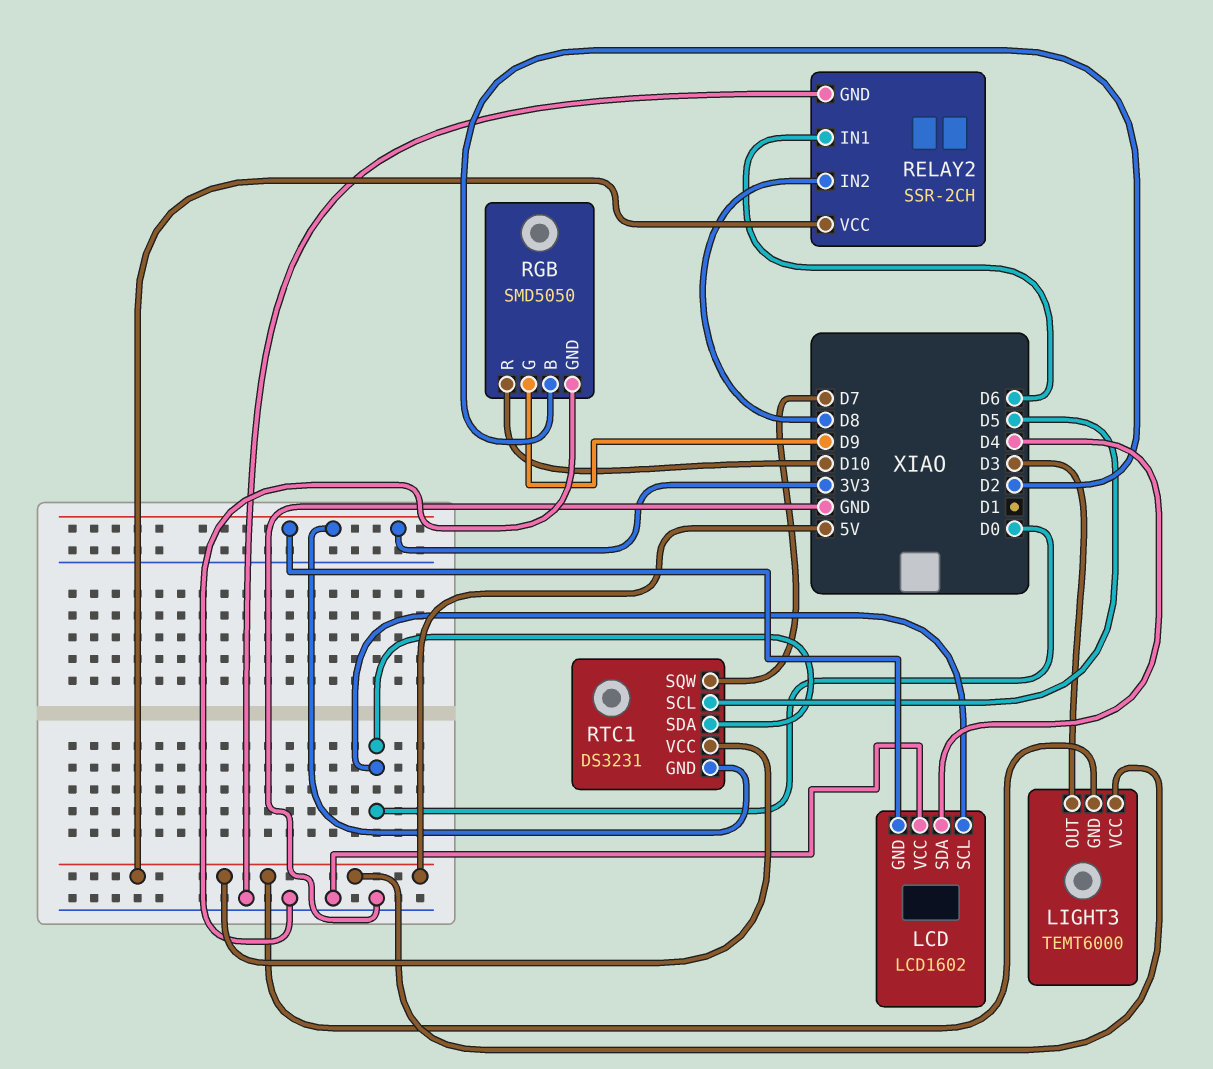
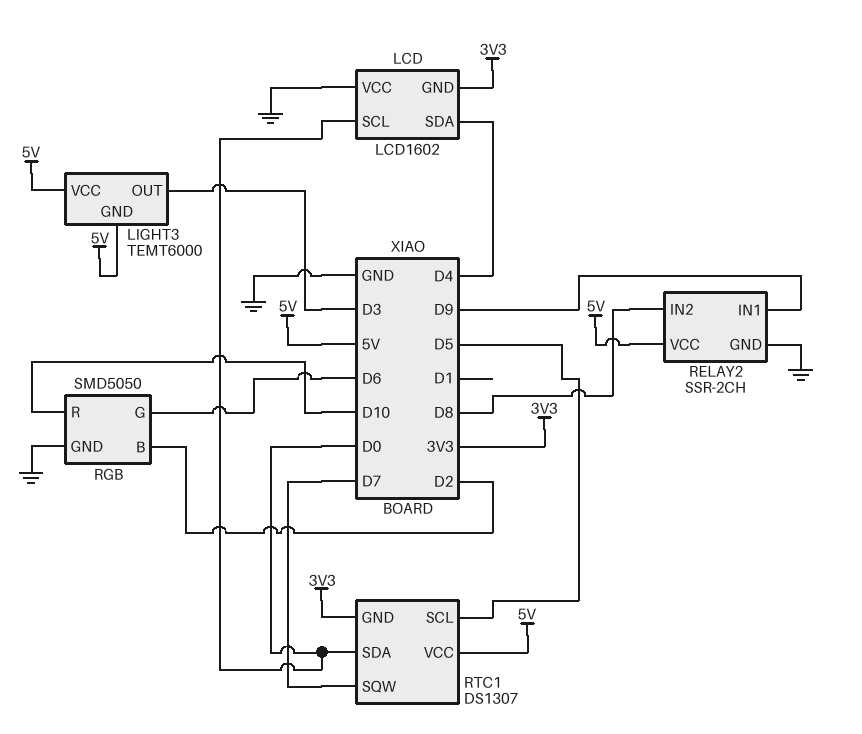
RELAY2 pin IN1: D6 -> D9
RGB pin G: D9 -> D6
RTC1: DS3231 -> DS1307

